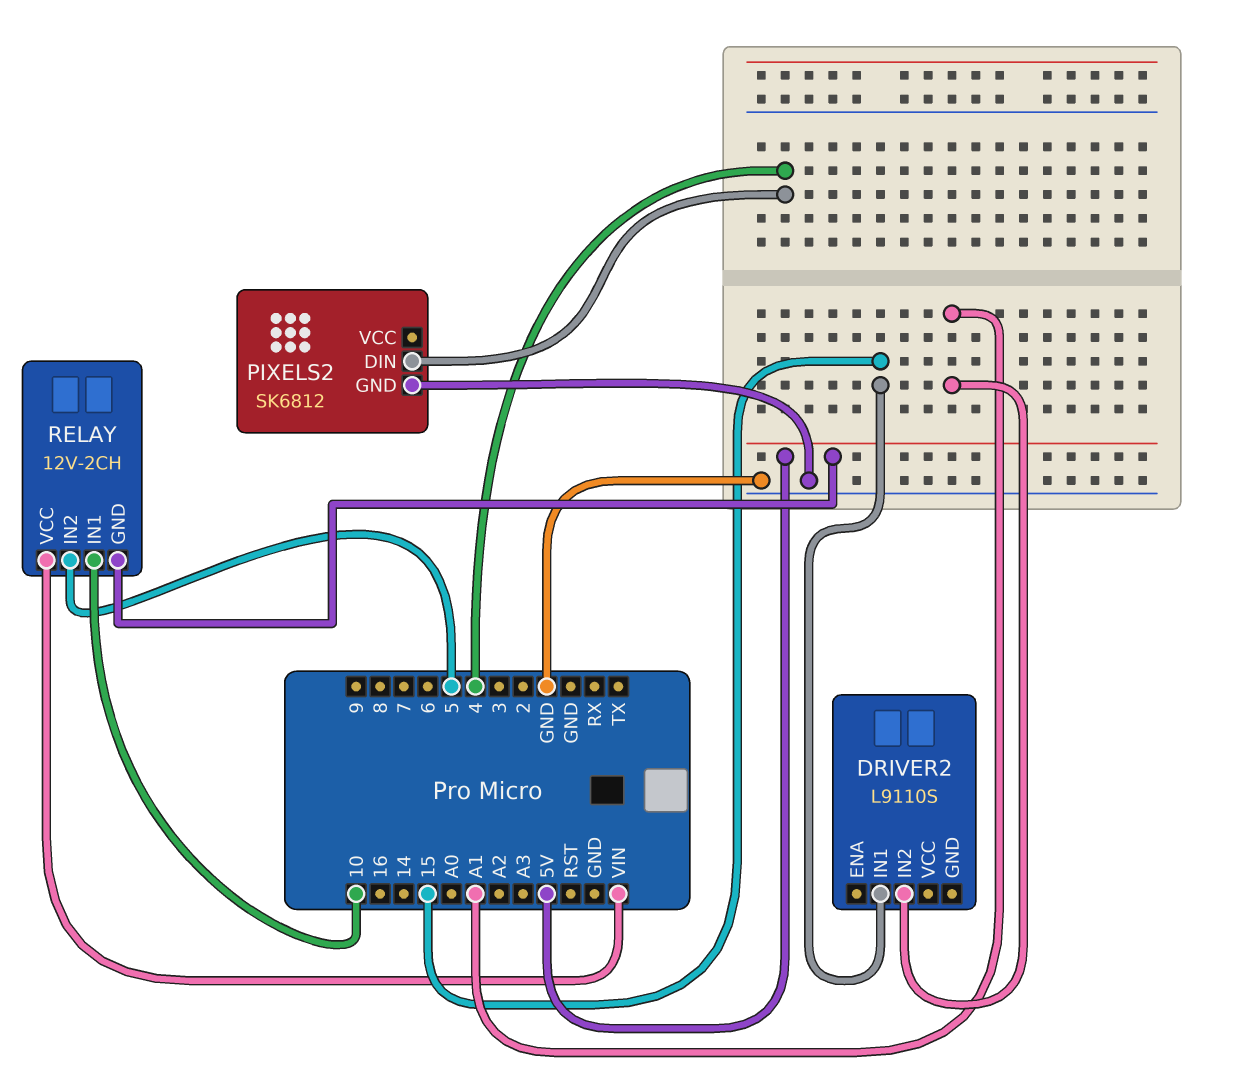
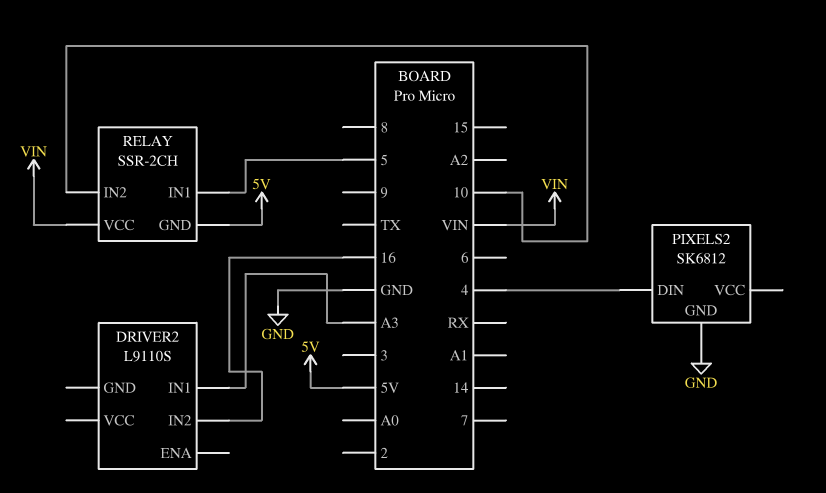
DRIVER2 pin IN1: 15 -> A3
DRIVER2 pin IN2: A1 -> 16
RELAY: 12V-2CH -> SSR-2CH
RELAY pin IN1: 10 -> 5
RELAY pin IN2: 5 -> 10

